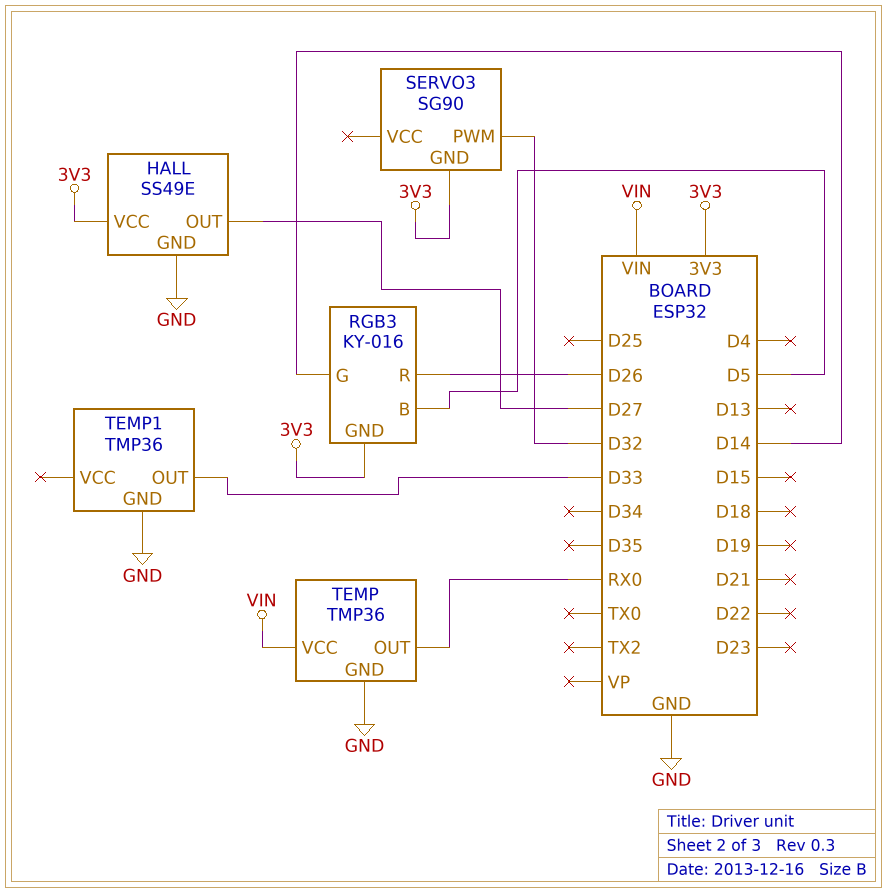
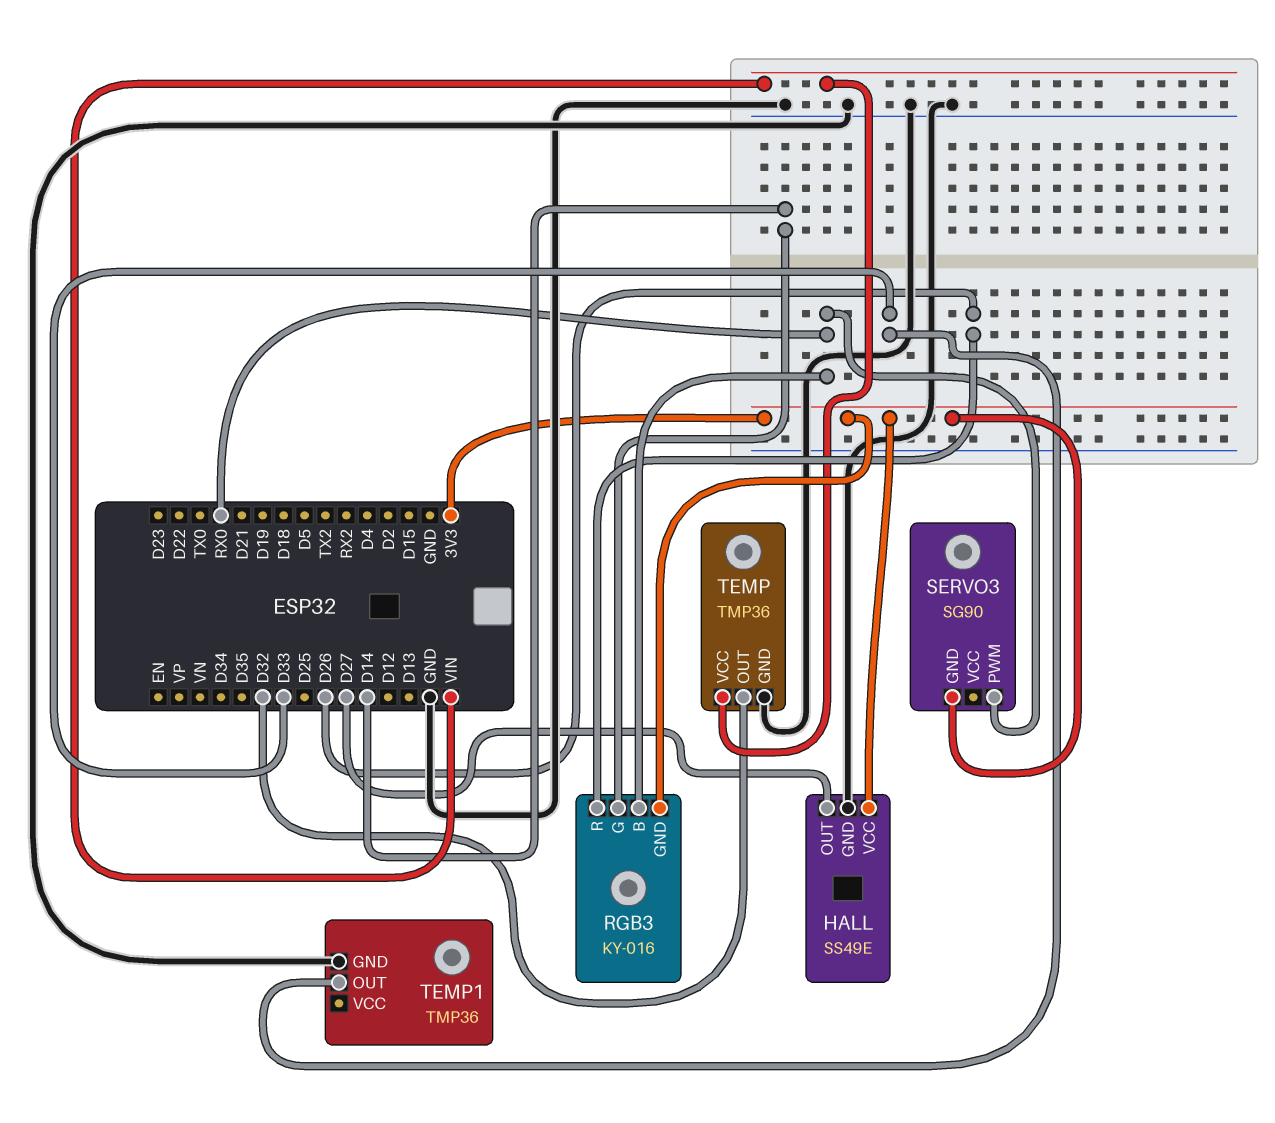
RGB3 pin B: D5 -> RX0
SERVO3 pin PWM: D32 -> RX0
TEMP pin OUT: RX0 -> D32

